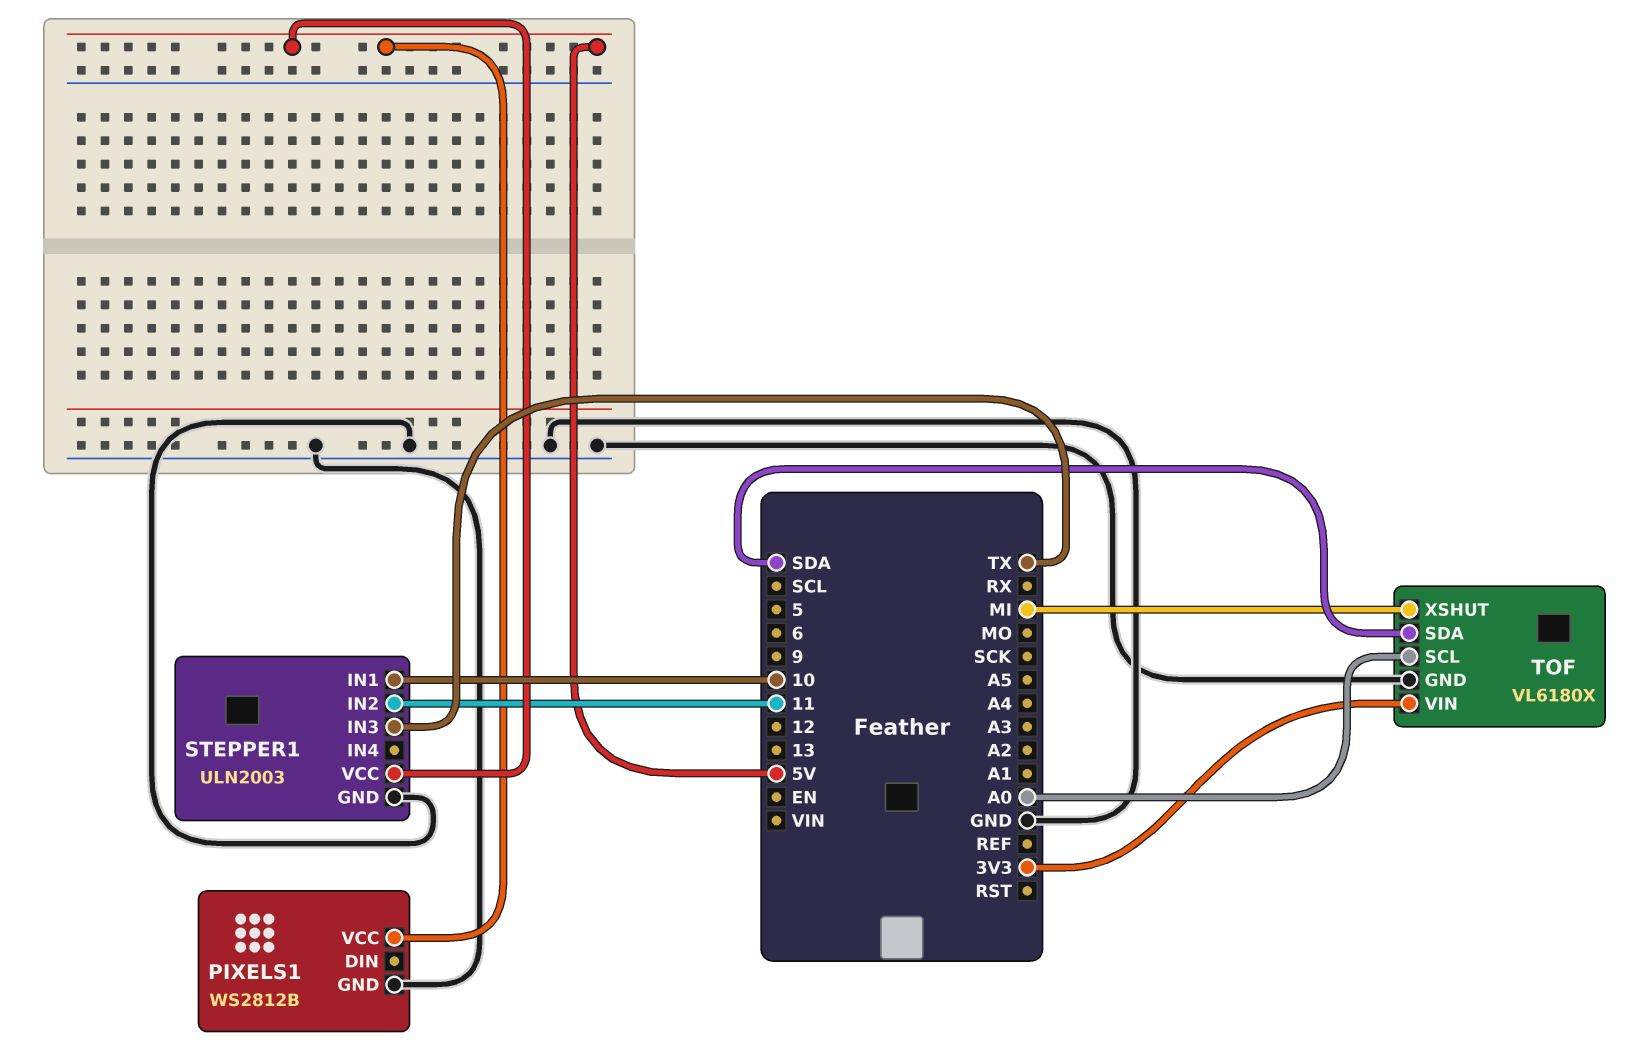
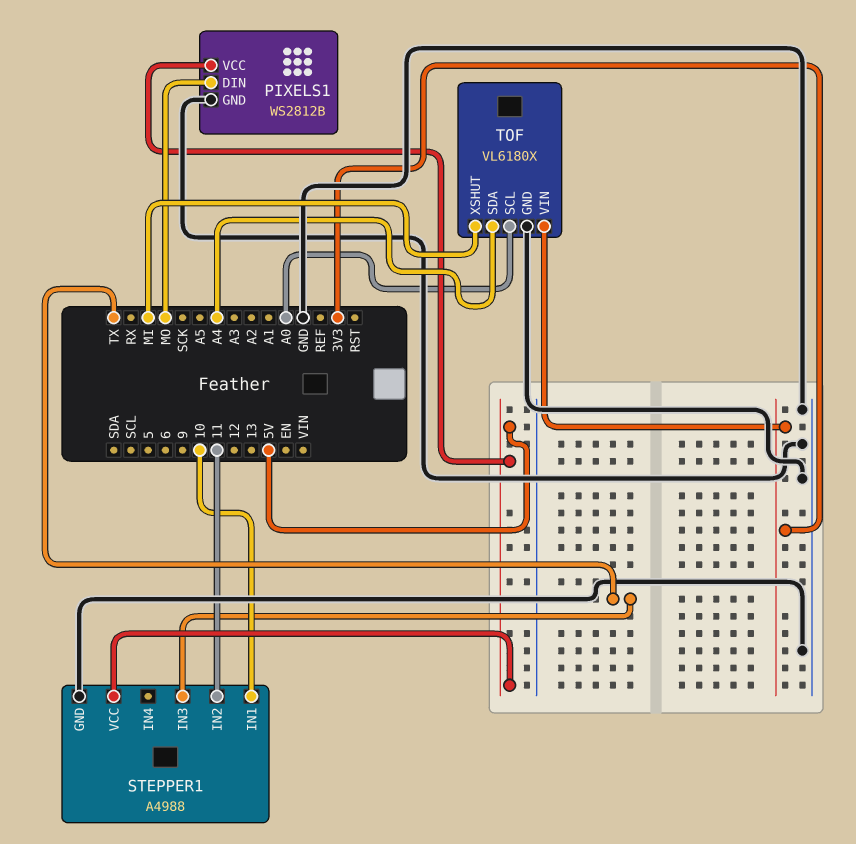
PIXELS1 pin DIN: none -> MO
STEPPER1: ULN2003 -> A4988
TOF pin SDA: SDA -> A4

